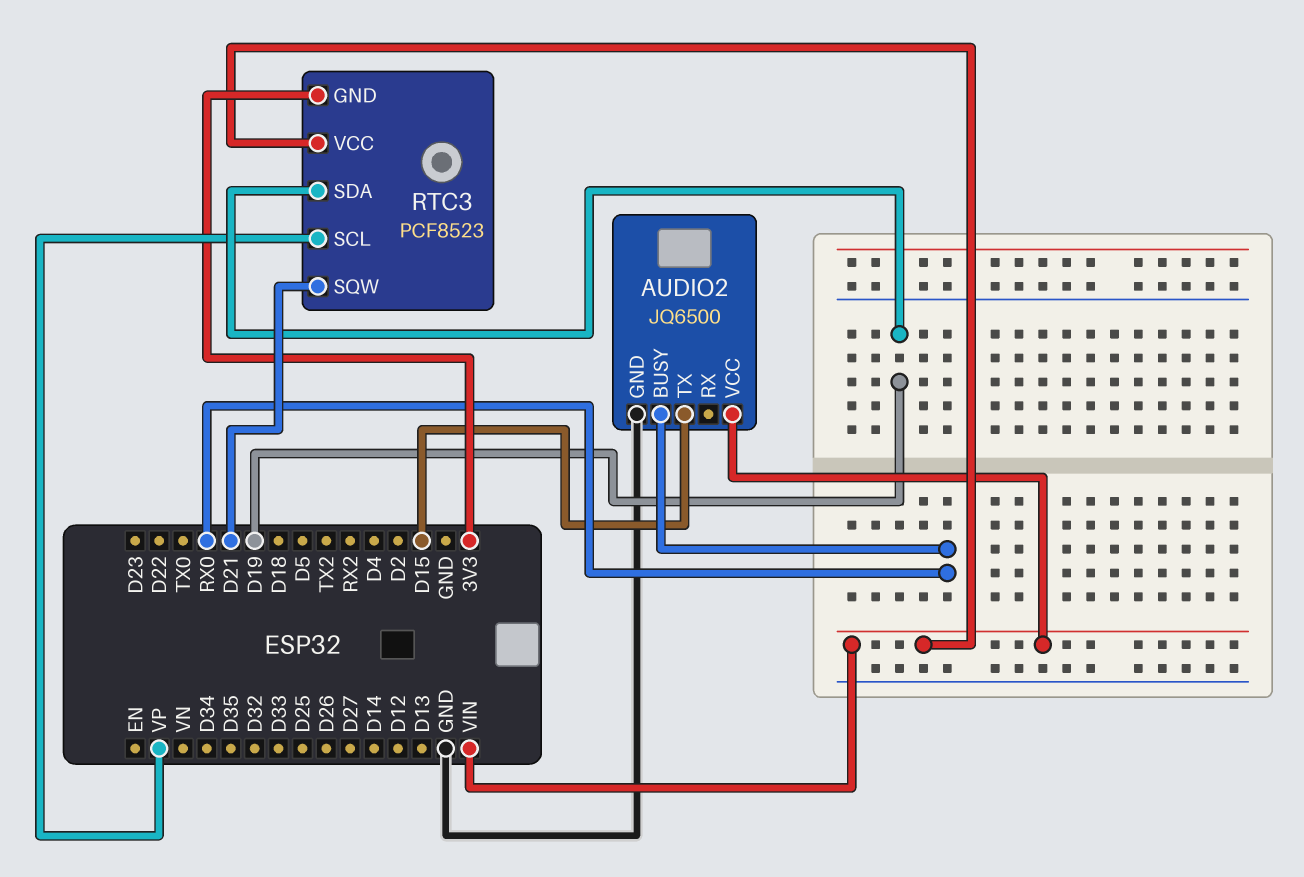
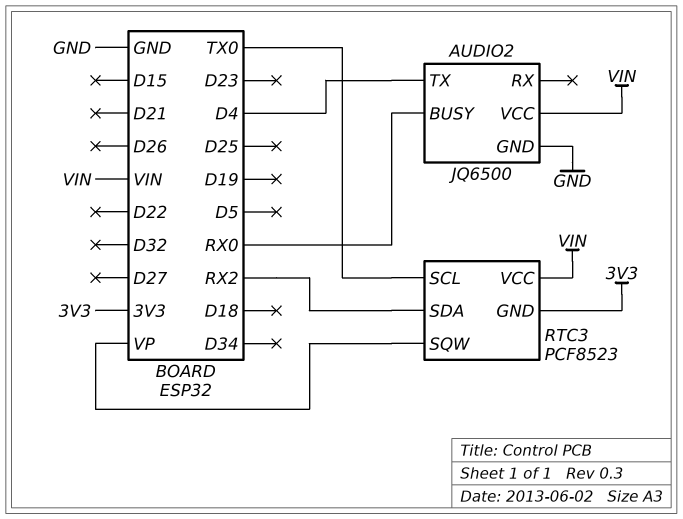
AUDIO2 pin TX: D15 -> D4
RTC3 pin SCL: VP -> TX0
RTC3 pin SDA: D19 -> RX2
RTC3 pin SQW: D21 -> VP

